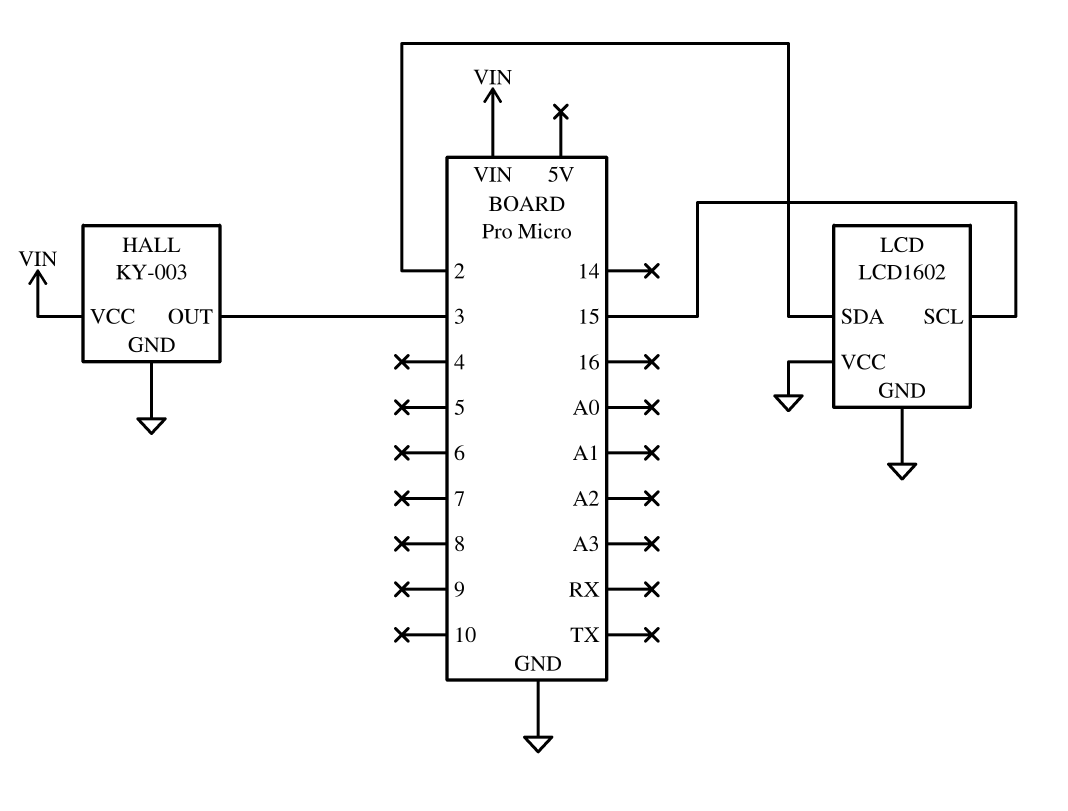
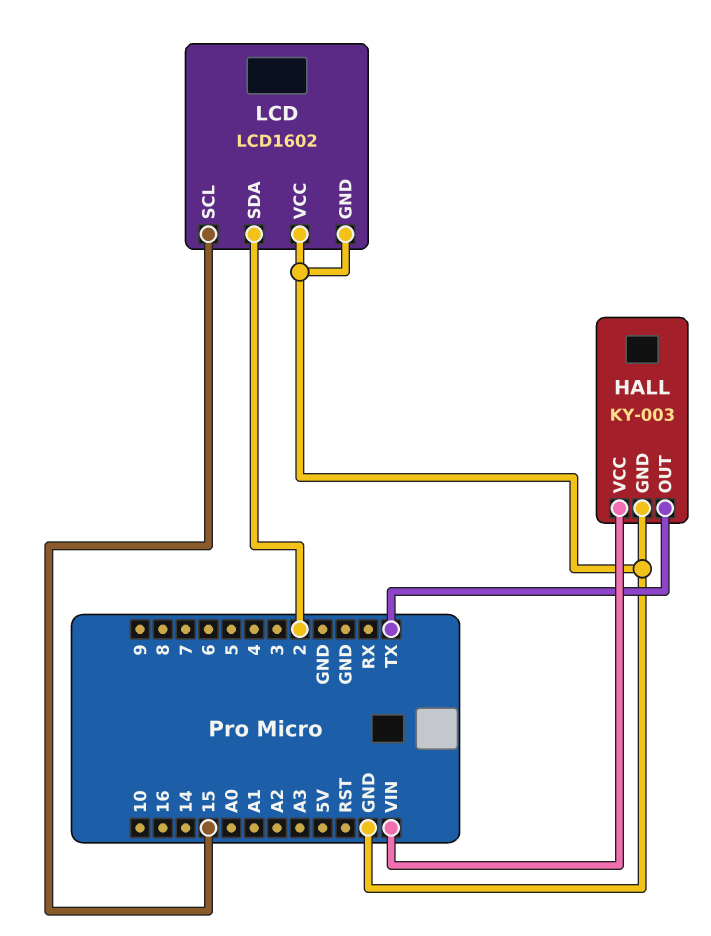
HALL pin OUT: 3 -> TX

